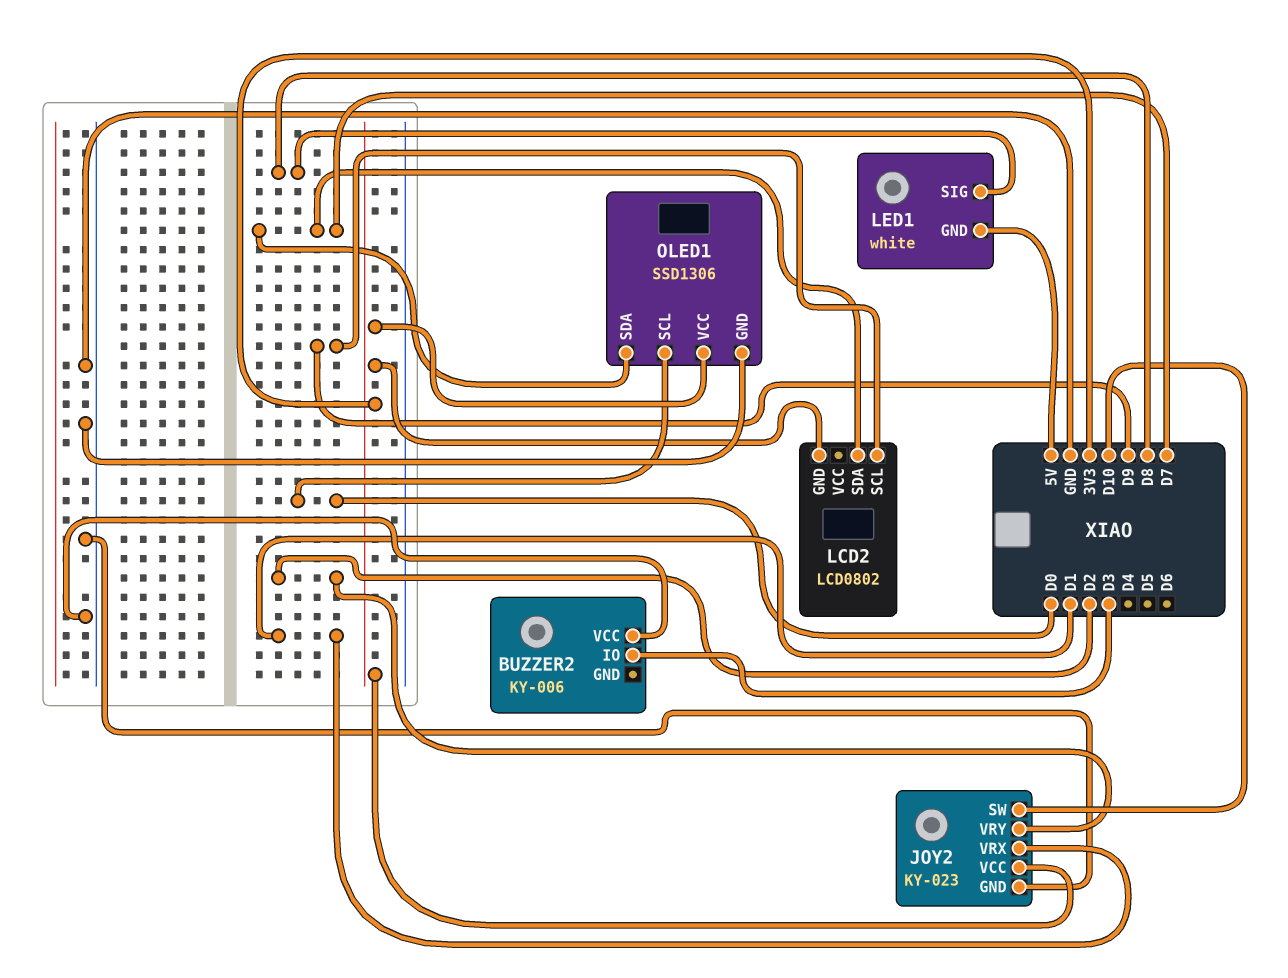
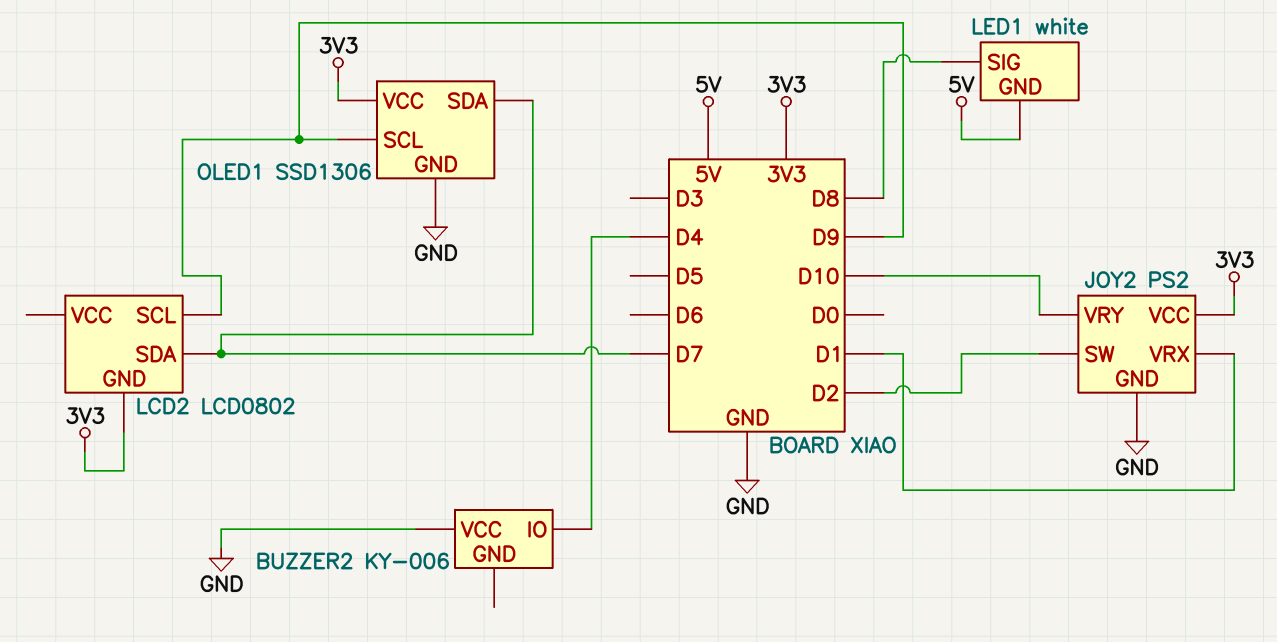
BUZZER2 pin IO: D3 -> D4
JOY2: KY-023 -> PS2
JOY2 pin SW: D10 -> D2
JOY2 pin VRY: D2 -> D10
OLED1 pin SCL: D0 -> D9

